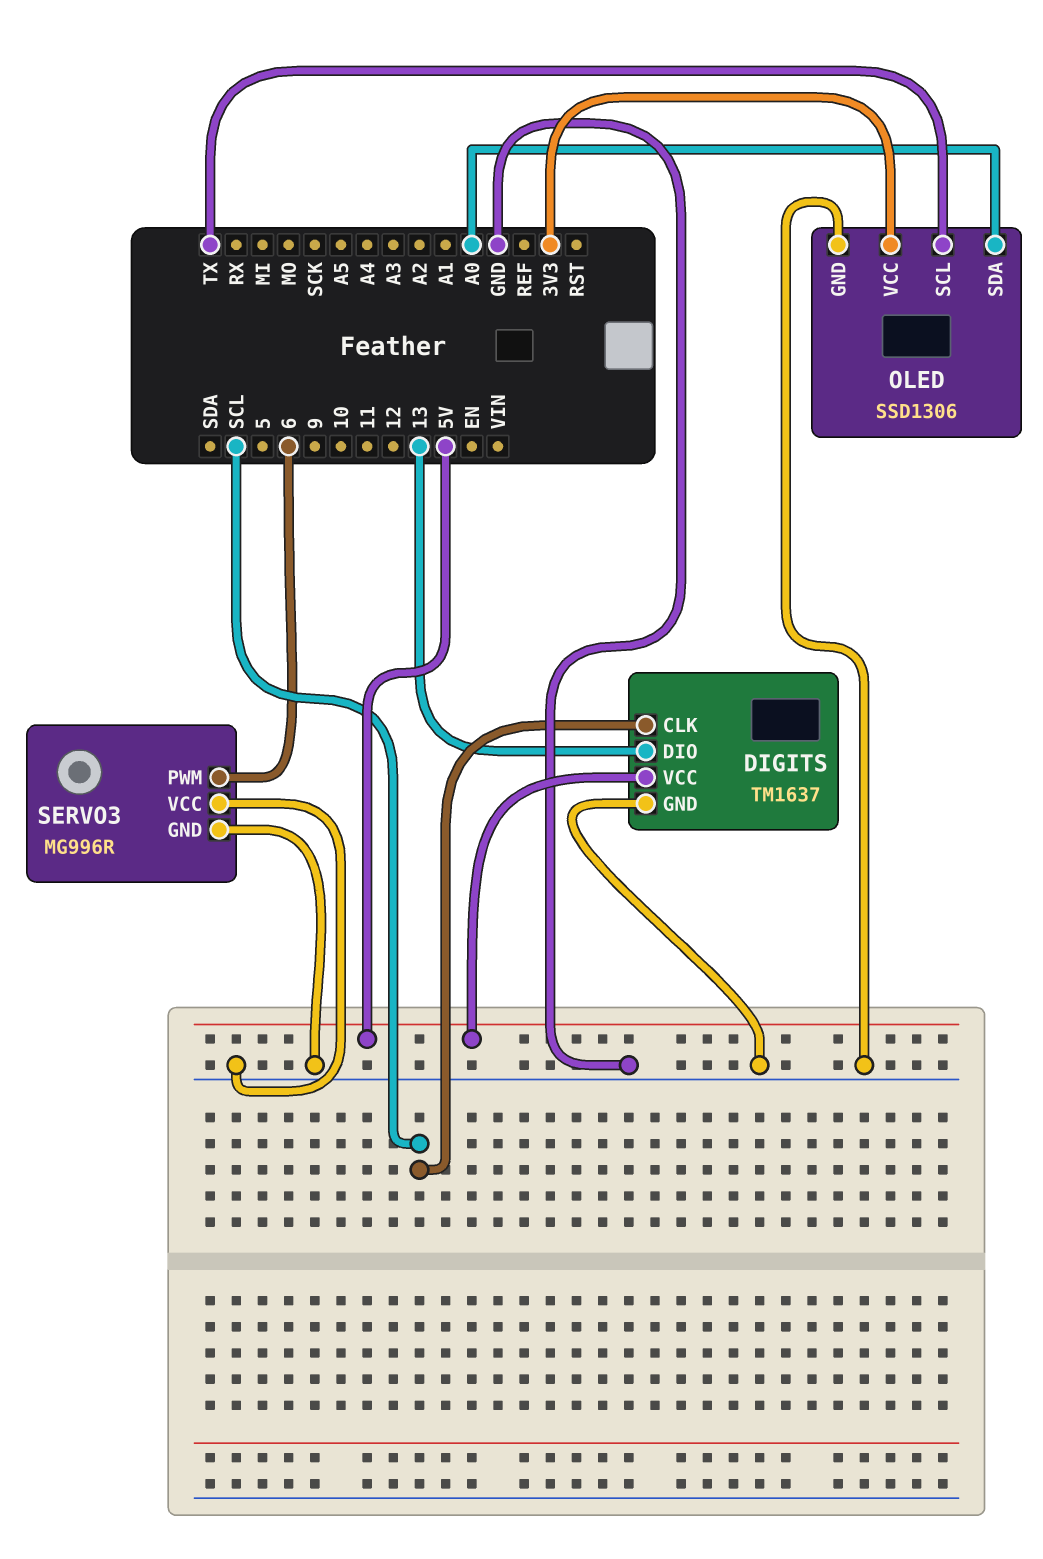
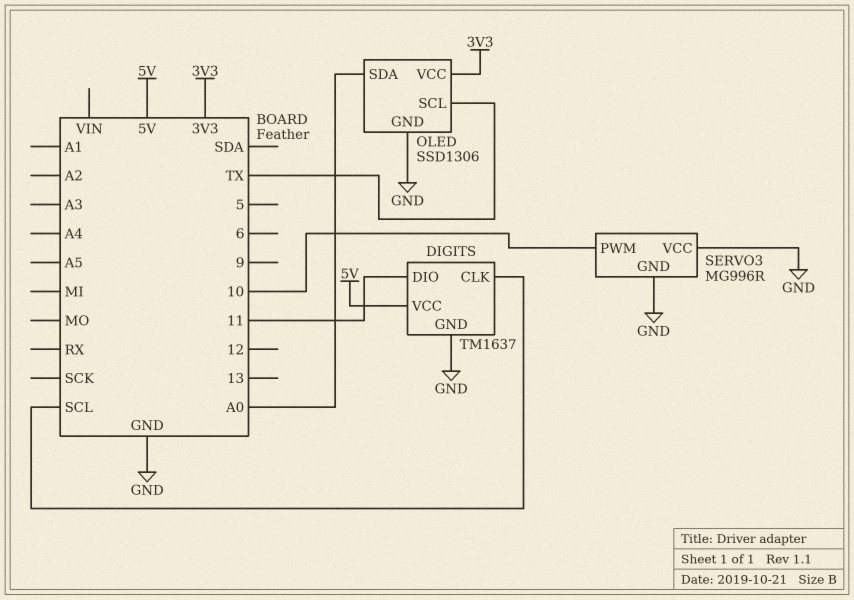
DIGITS pin DIO: 13 -> 11
SERVO3 pin PWM: 6 -> 10

